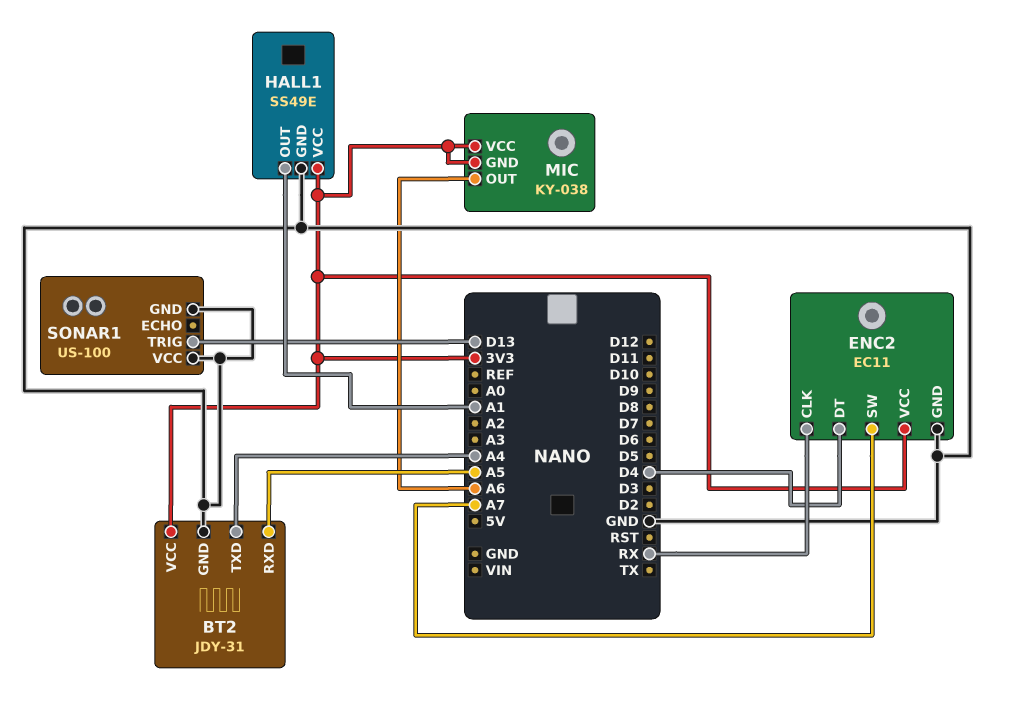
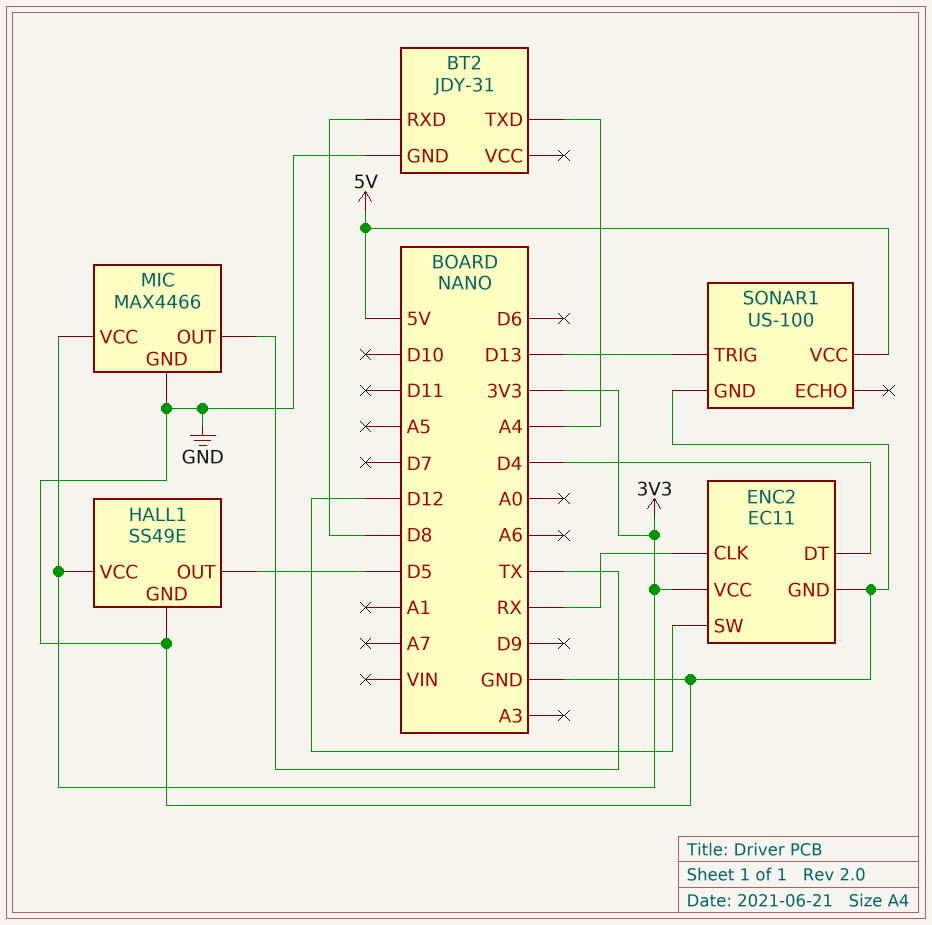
BT2 pin RXD: A5 -> D8
BT2 pin VCC: 3V3 -> none
ENC2 pin SW: A7 -> D12
HALL1 pin OUT: A1 -> D5
MIC: KY-038 -> MAX4466
MIC pin GND: 3V3 -> GND
MIC pin OUT: A6 -> TX
SONAR1 pin VCC: GND -> 5V

